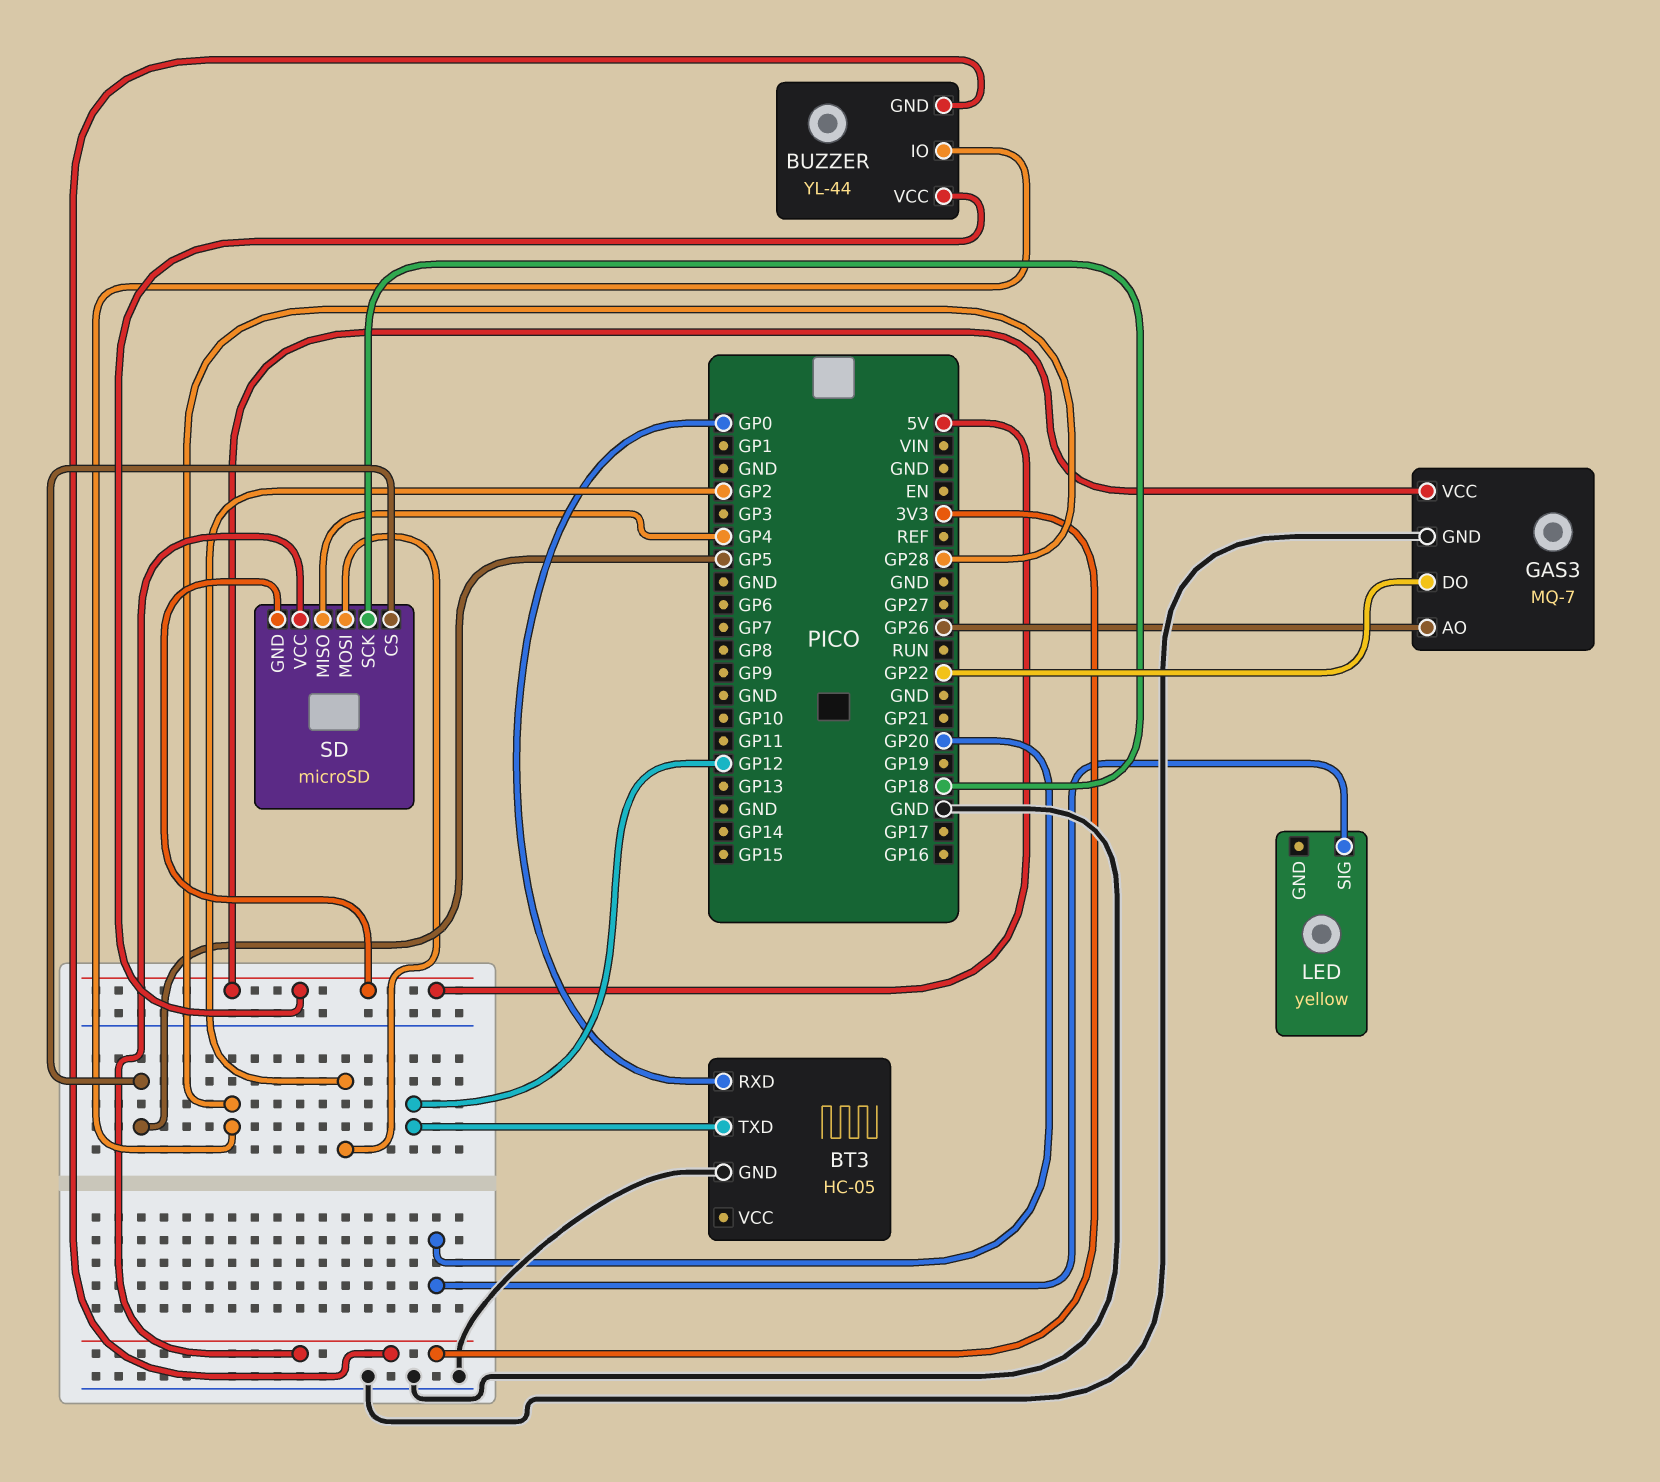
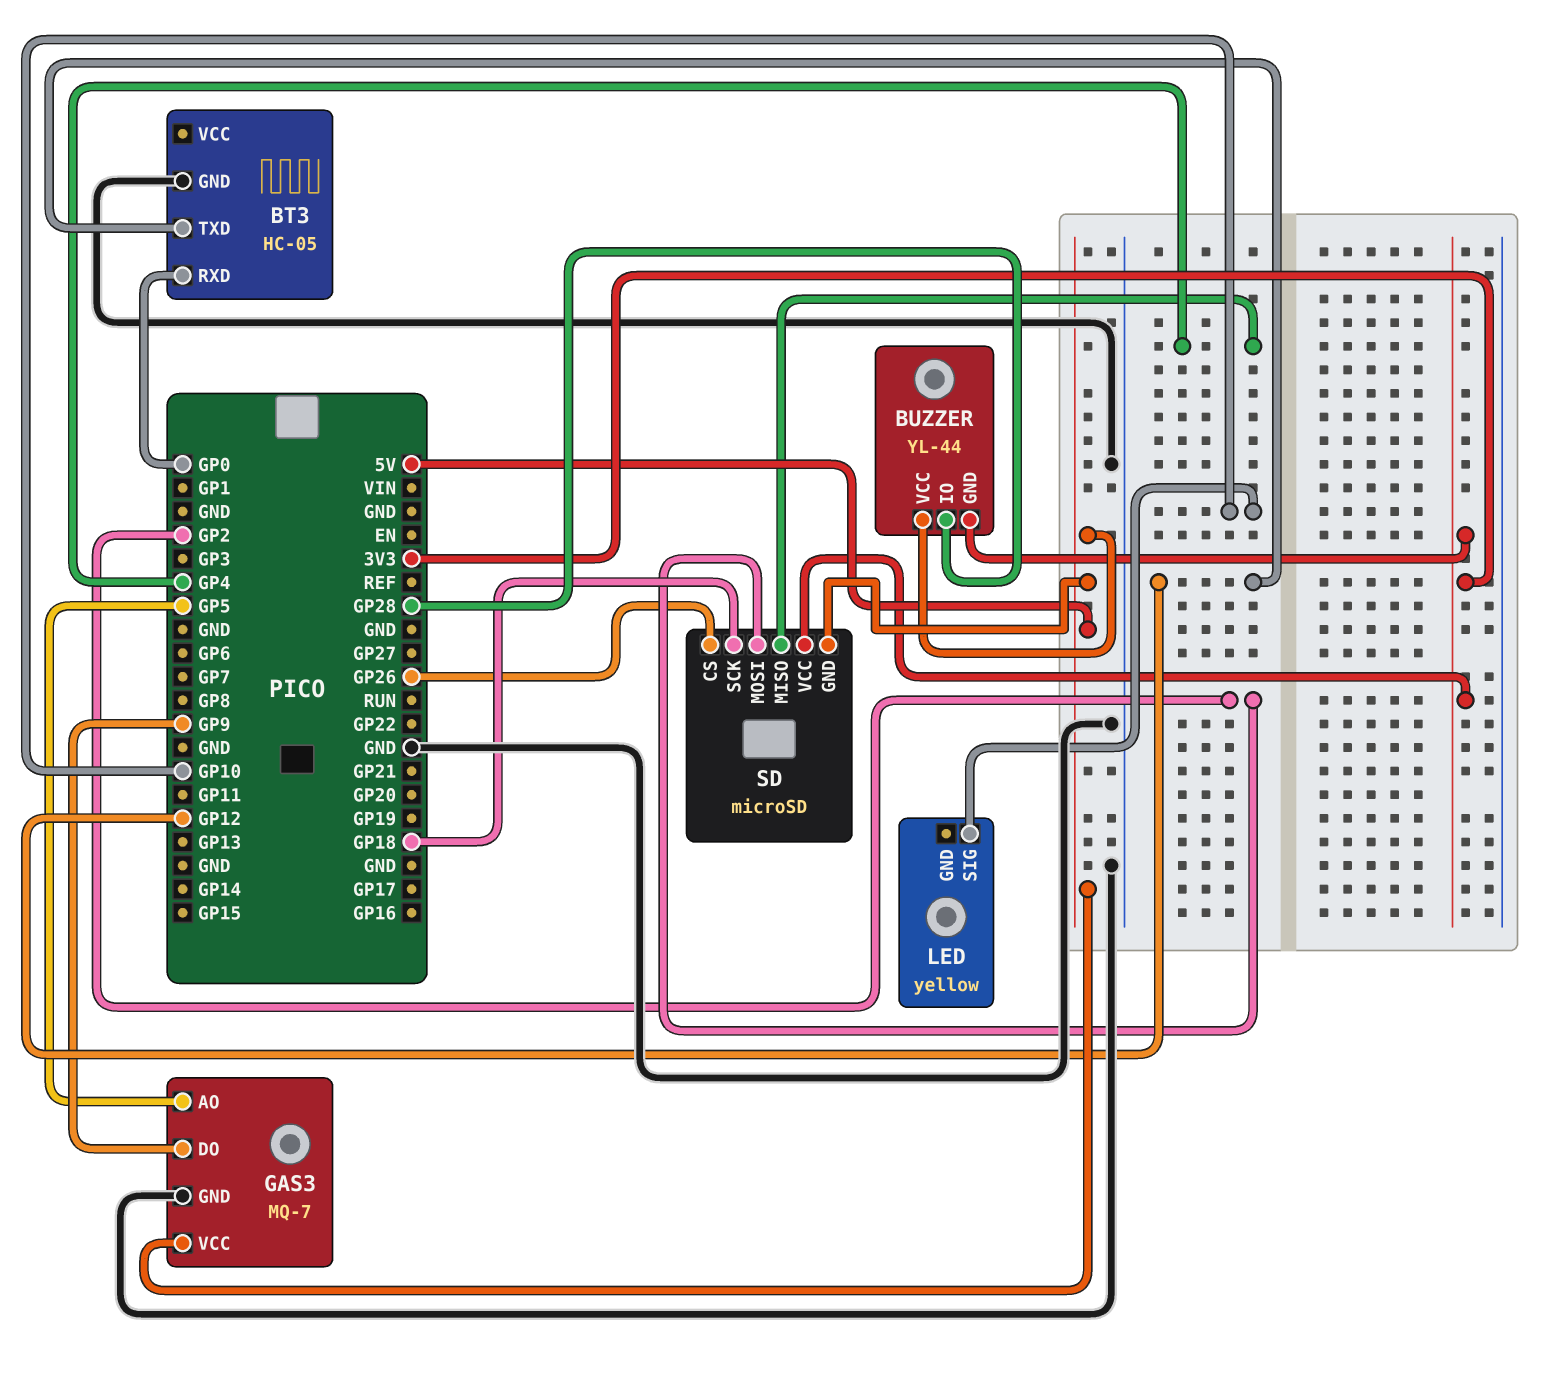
GAS3 pin AO: GP26 -> GP5
GAS3 pin DO: GP22 -> GP9
LED pin SIG: GP20 -> GP10
SD pin CS: GP5 -> GP26

